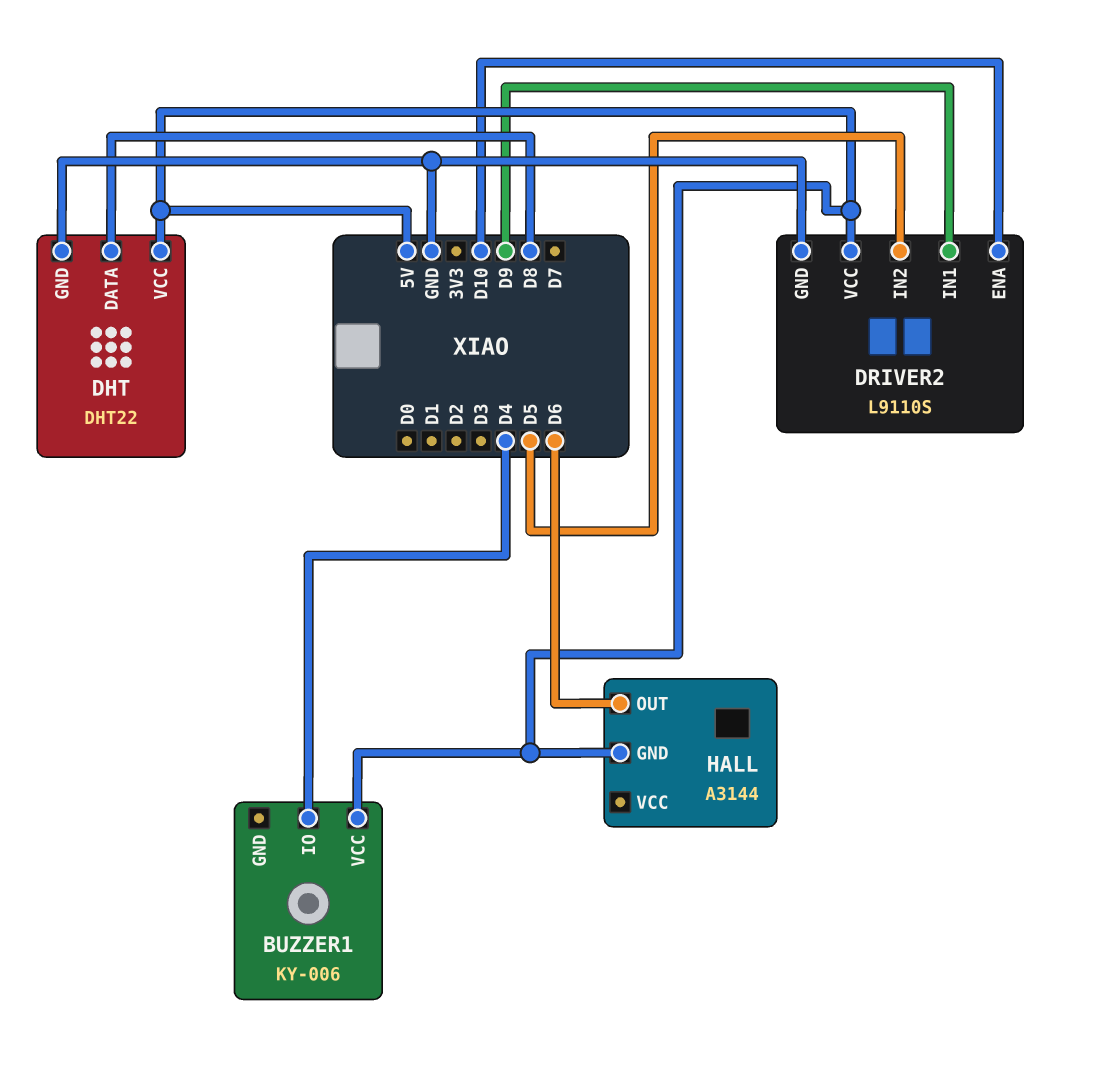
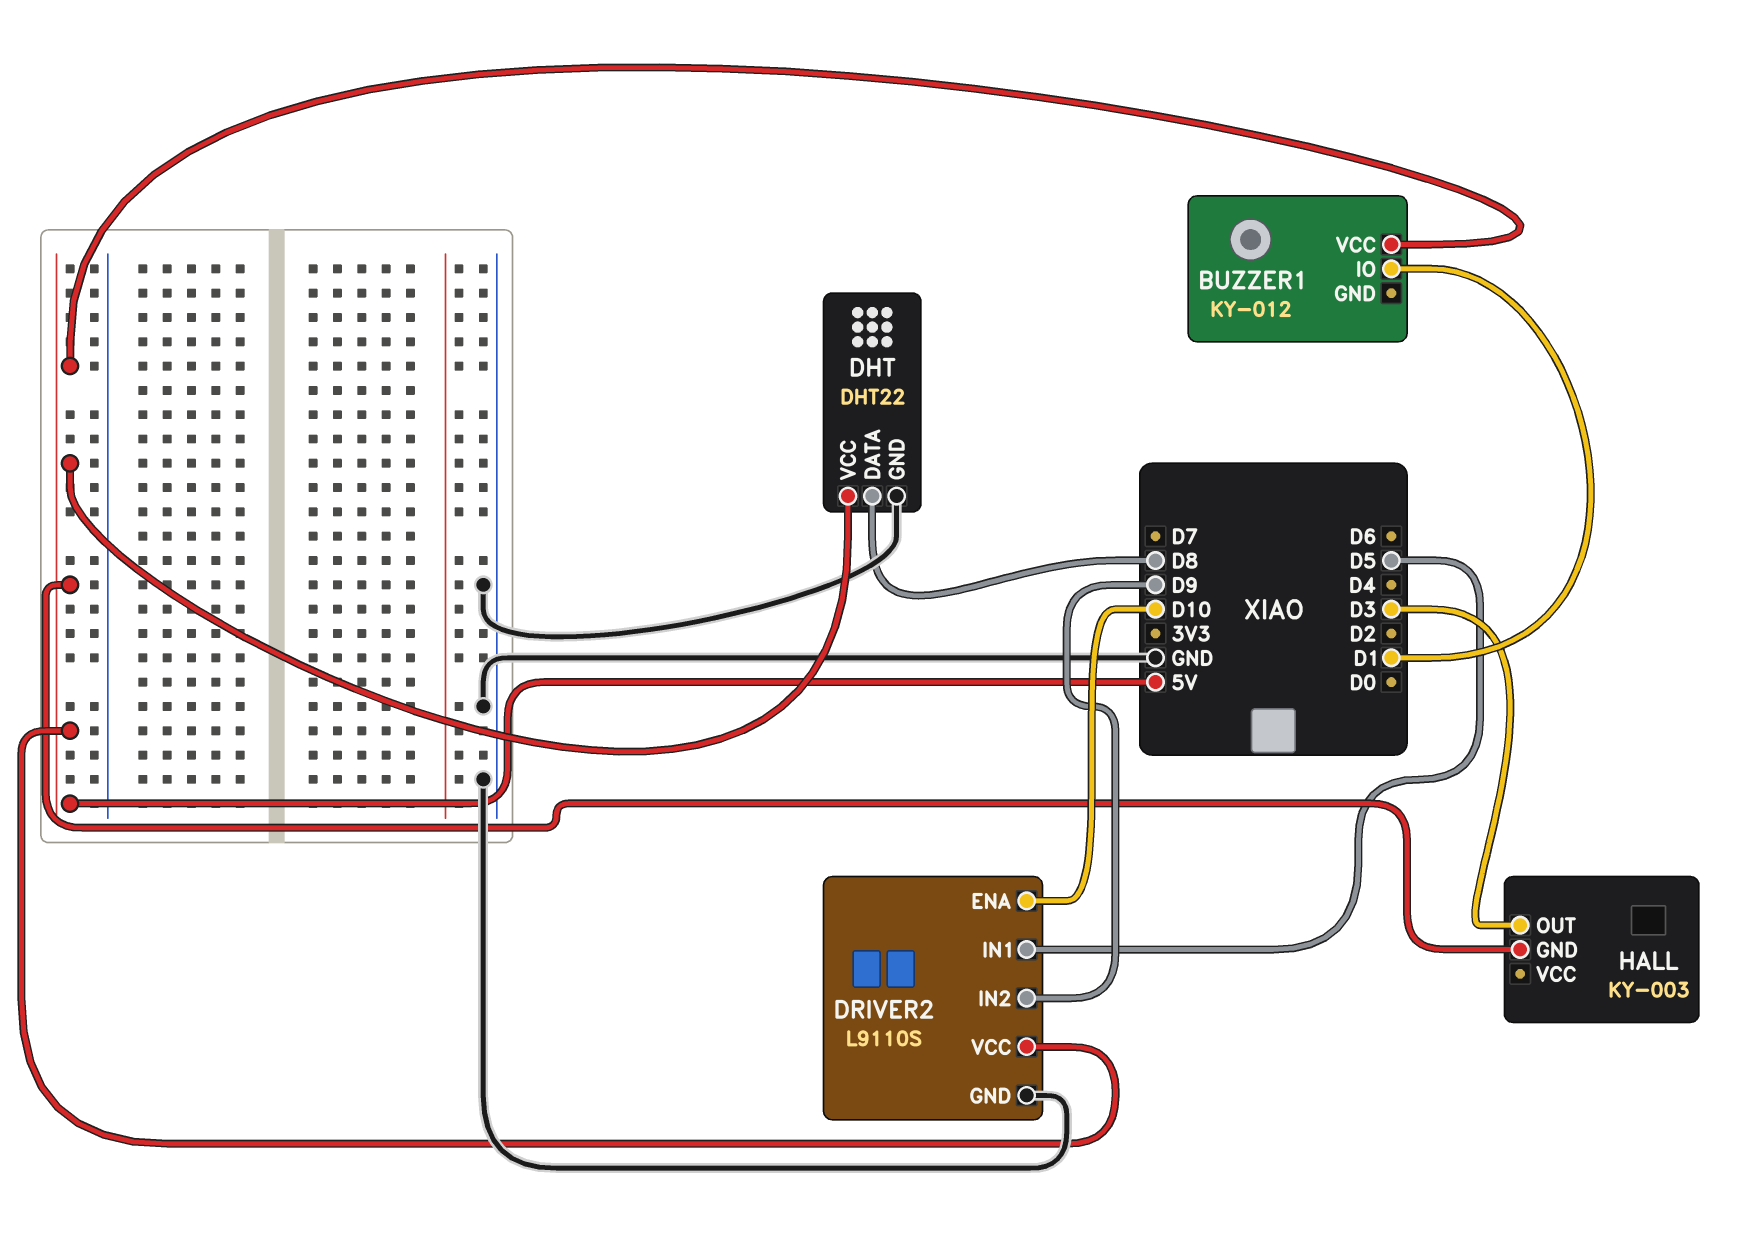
BUZZER1: KY-006 -> KY-012
BUZZER1 pin IO: D4 -> D1
DRIVER2 pin IN1: D9 -> D5
DRIVER2 pin IN2: D5 -> D9
HALL: A3144 -> KY-003
HALL pin OUT: D6 -> D3

